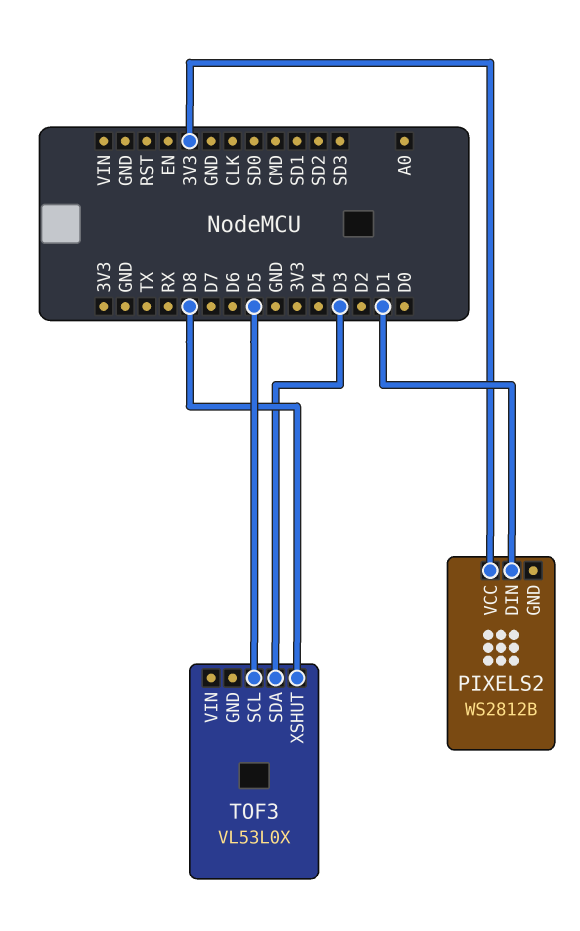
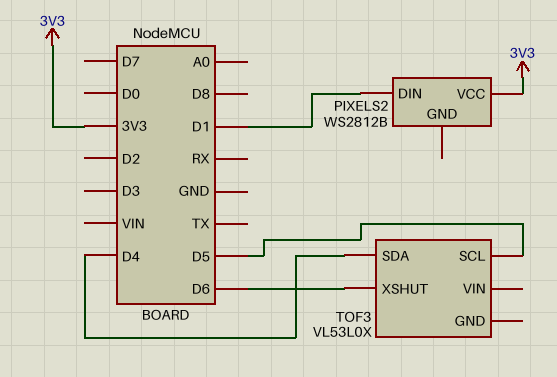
TOF3 pin SDA: D3 -> D4
TOF3 pin XSHUT: D8 -> D6

